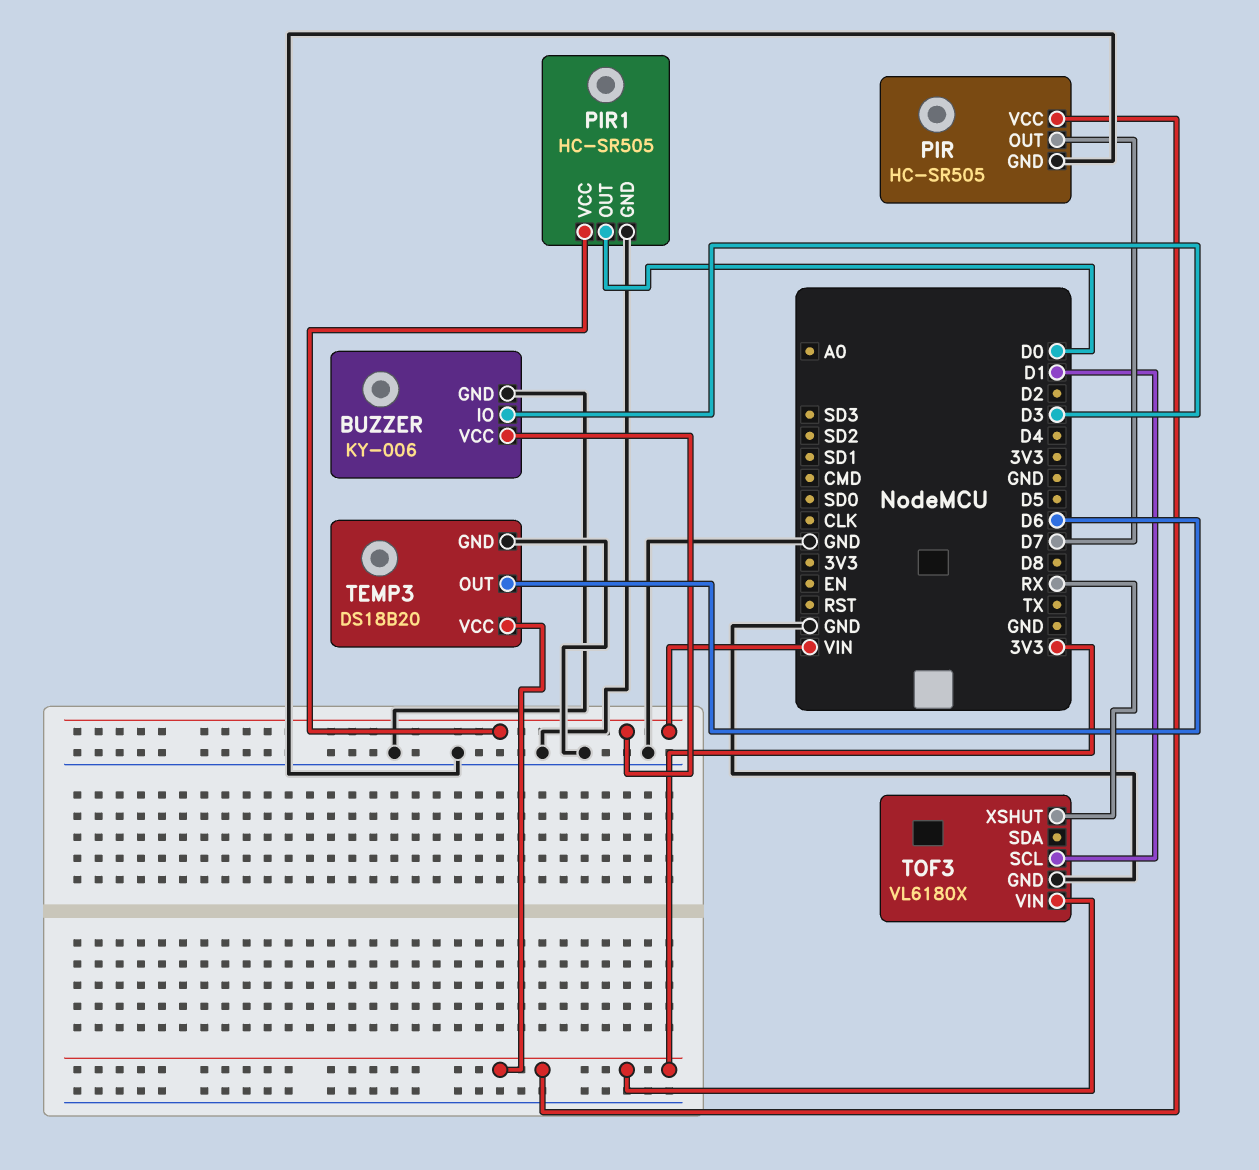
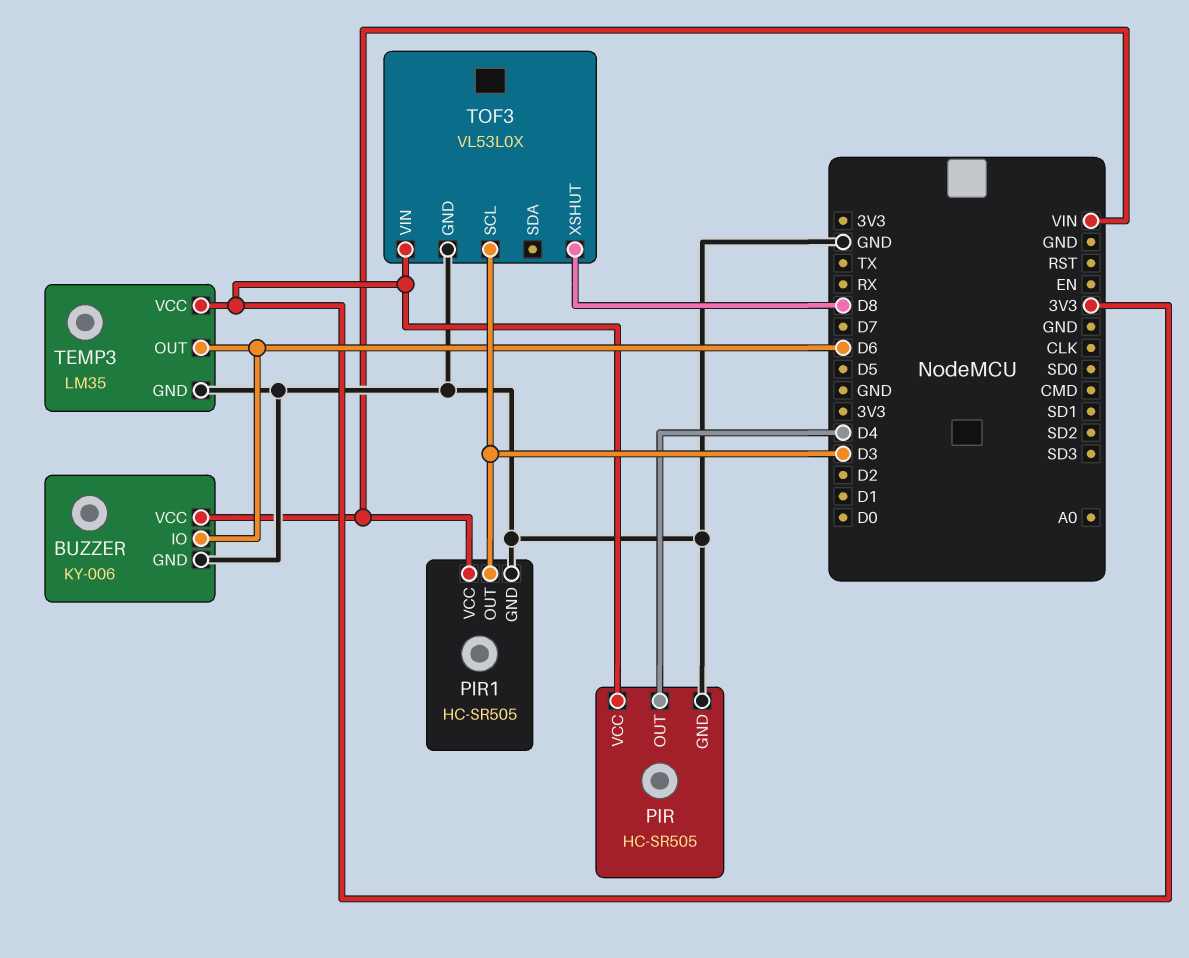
BUZZER pin IO: D3 -> D6
PIR pin OUT: D7 -> D4
PIR1 pin OUT: D0 -> D3
TEMP3: DS18B20 -> LM35
TOF3: VL6180X -> VL53L0X
TOF3 pin SCL: D1 -> D3
TOF3 pin XSHUT: RX -> D8

